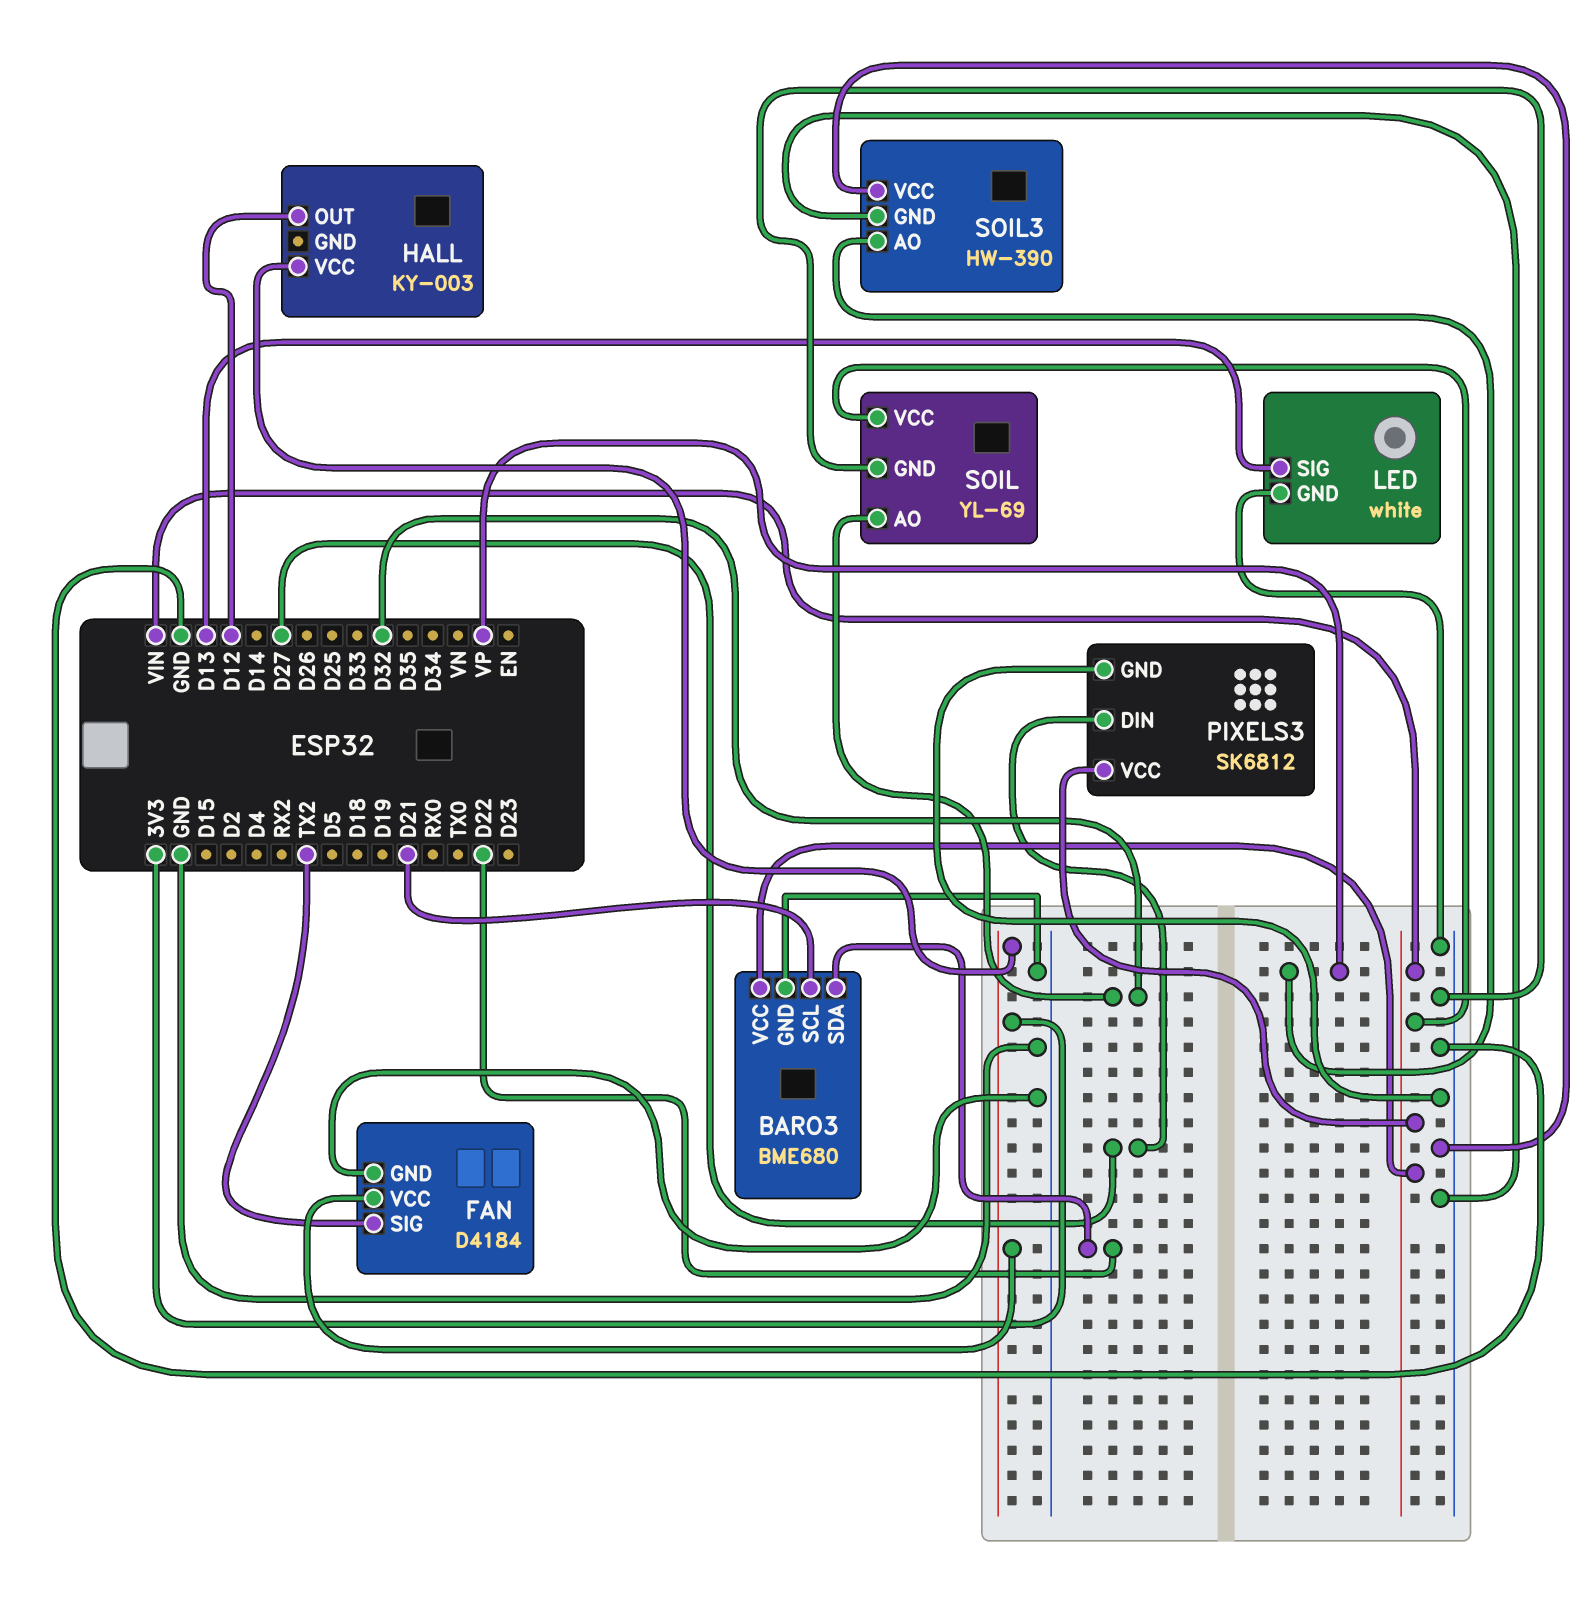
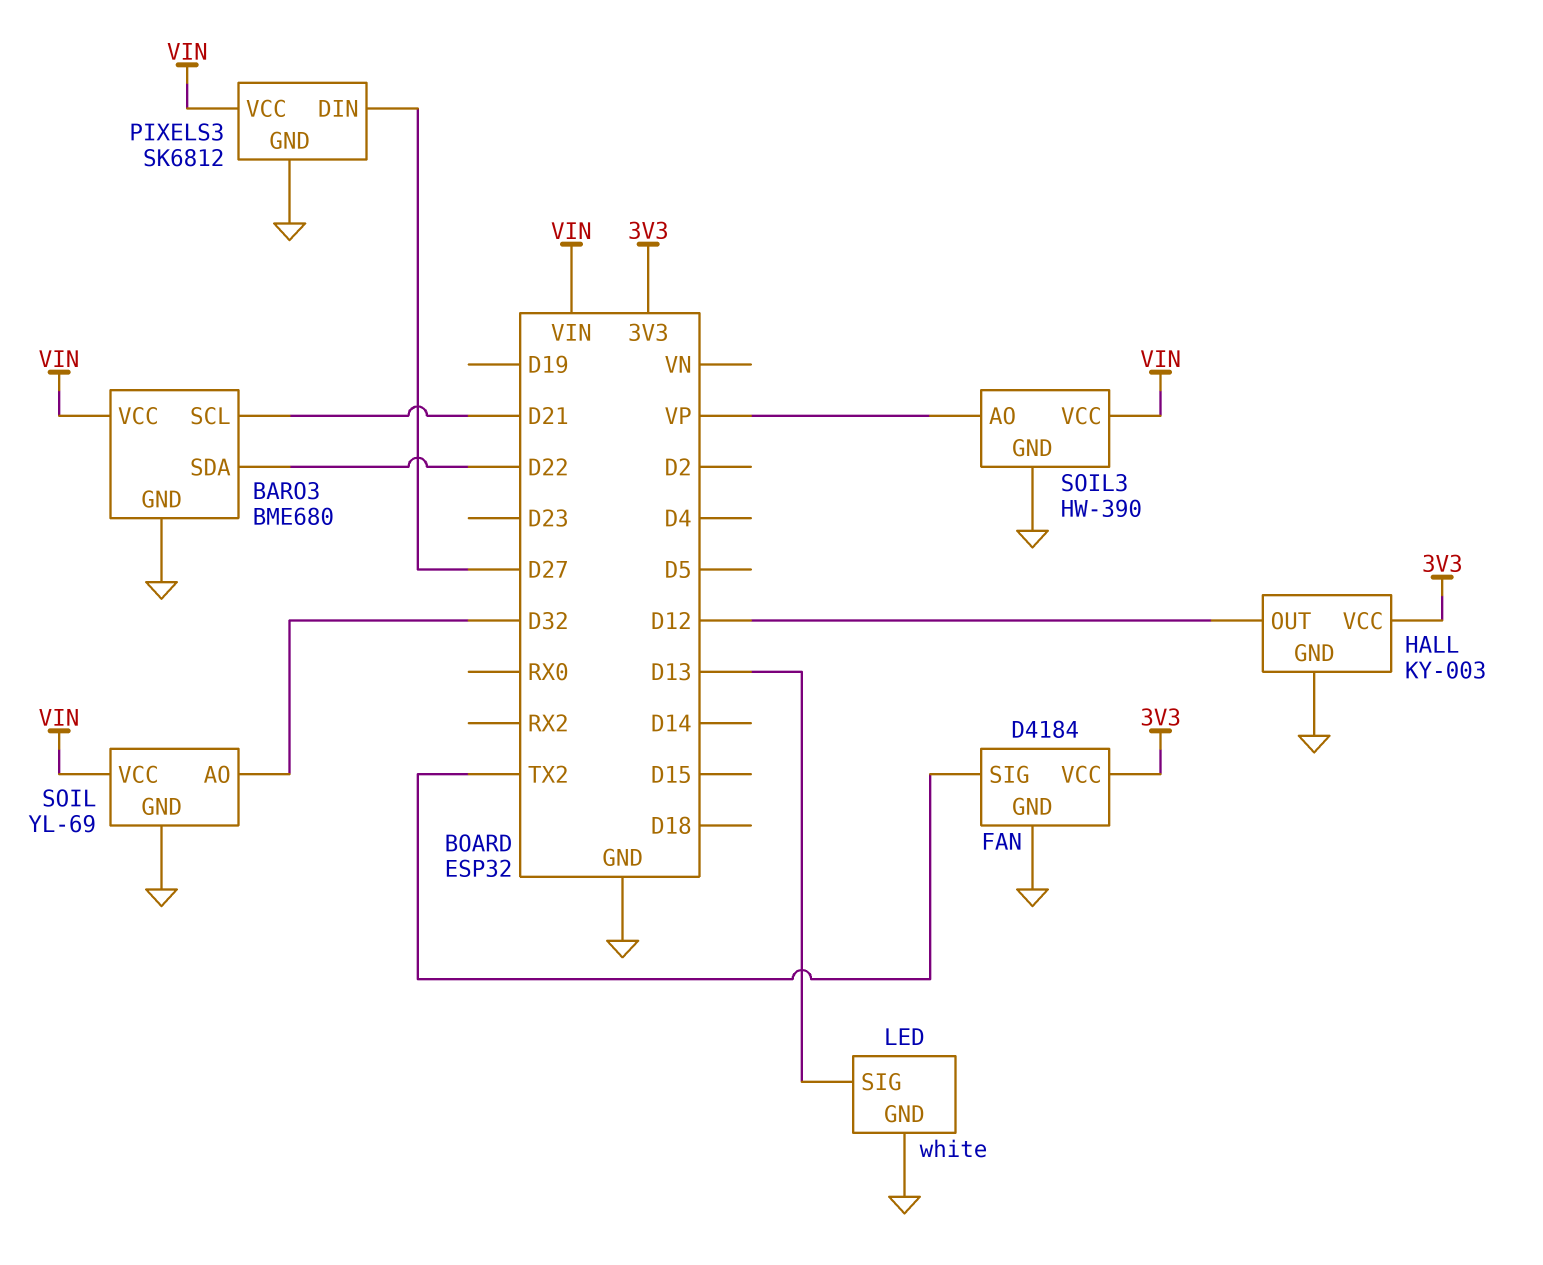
HALL pin GND: none -> GND
SOIL3 pin VCC: GND -> VIN

